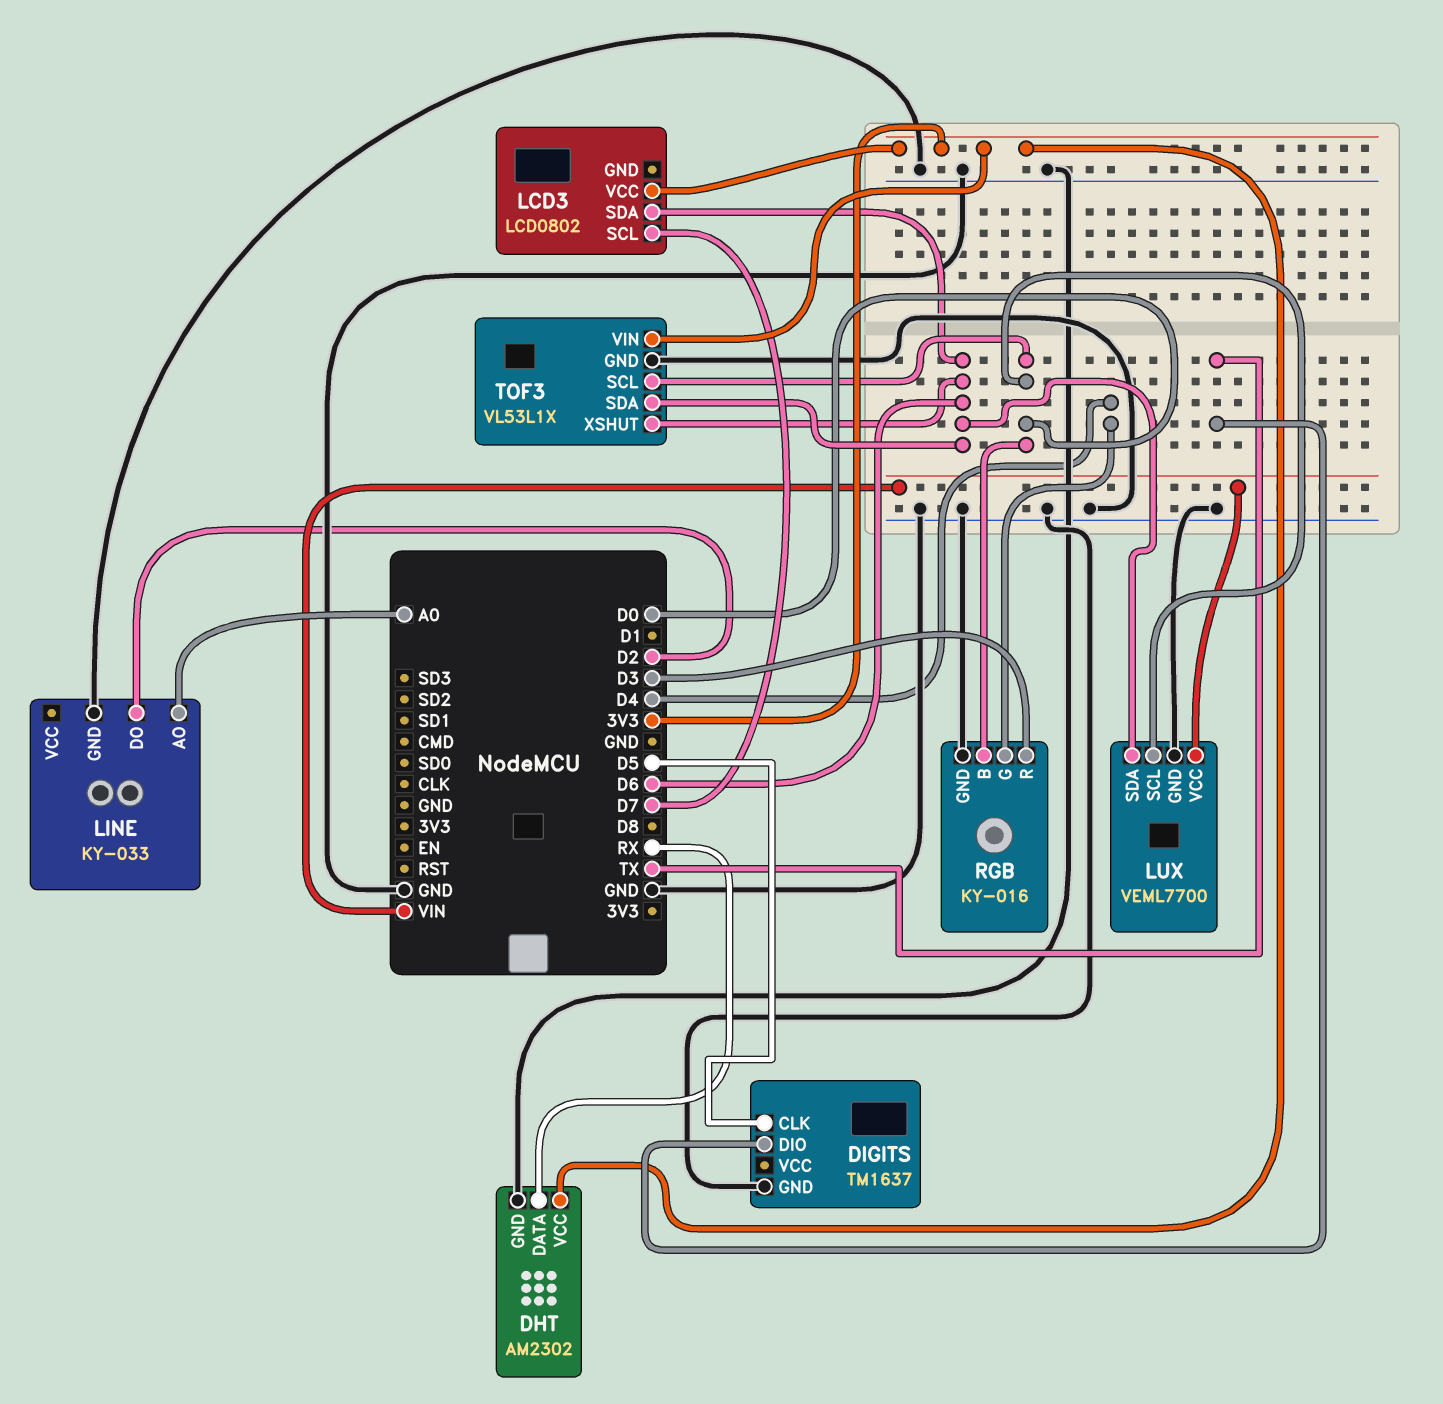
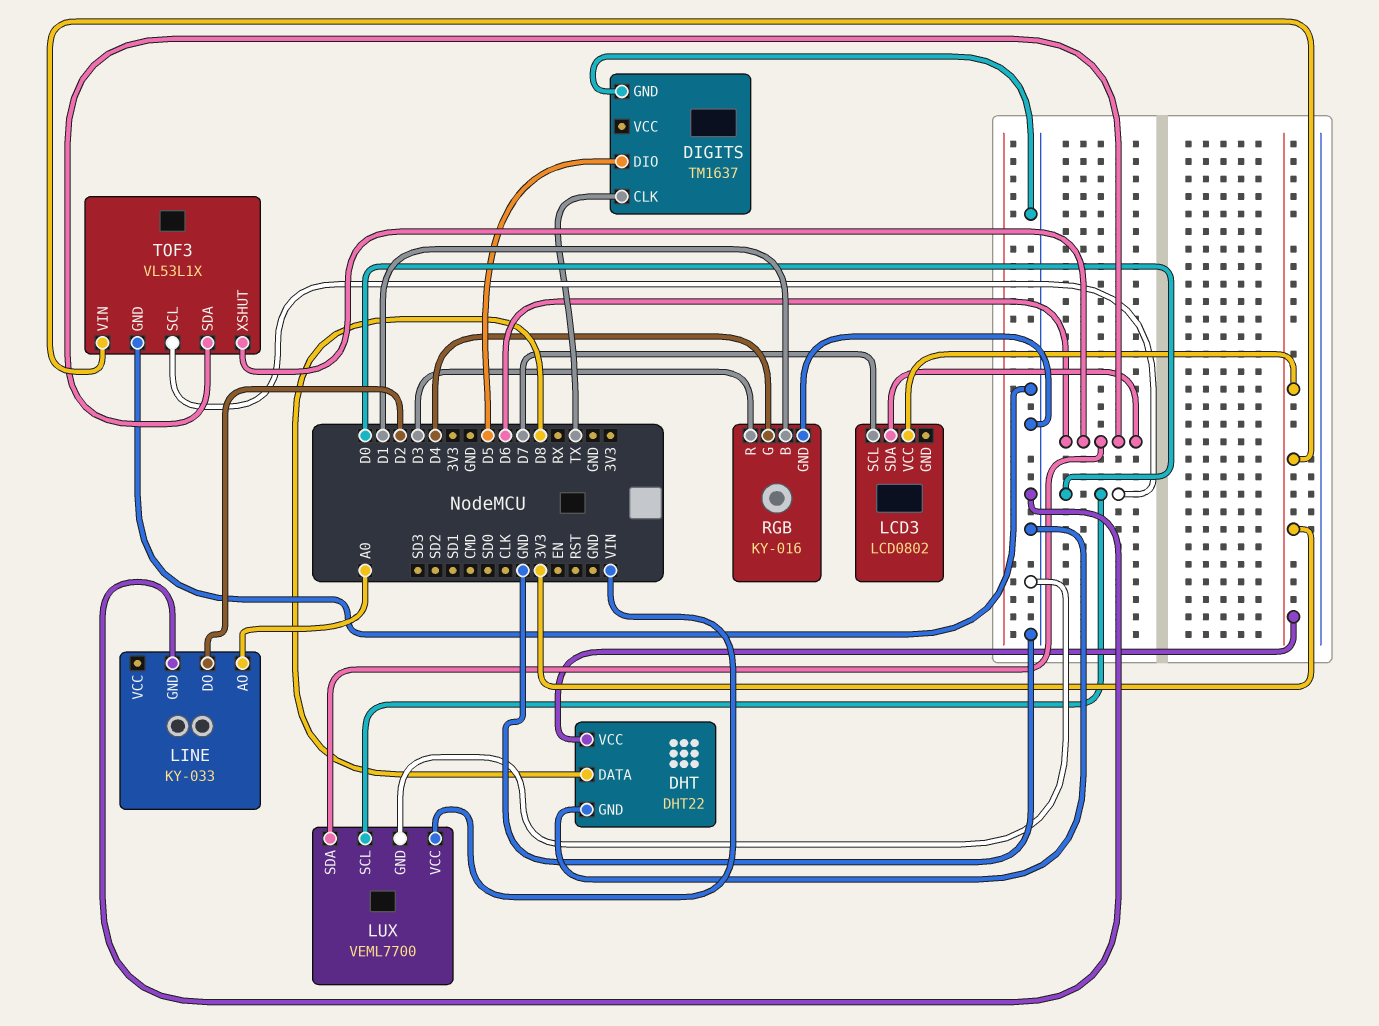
DHT: AM2302 -> DHT22
DHT pin DATA: RX -> D8
DIGITS pin CLK: D5 -> TX
DIGITS pin DIO: TX -> D5
RGB pin B: D0 -> D1

